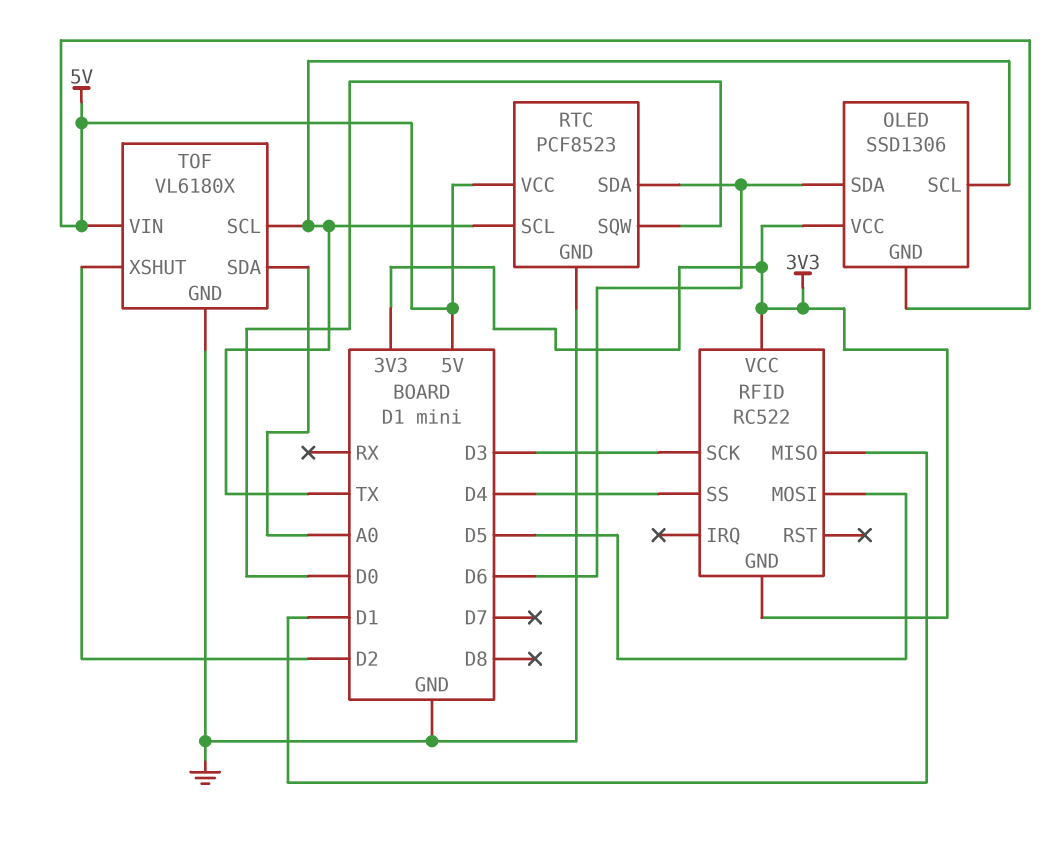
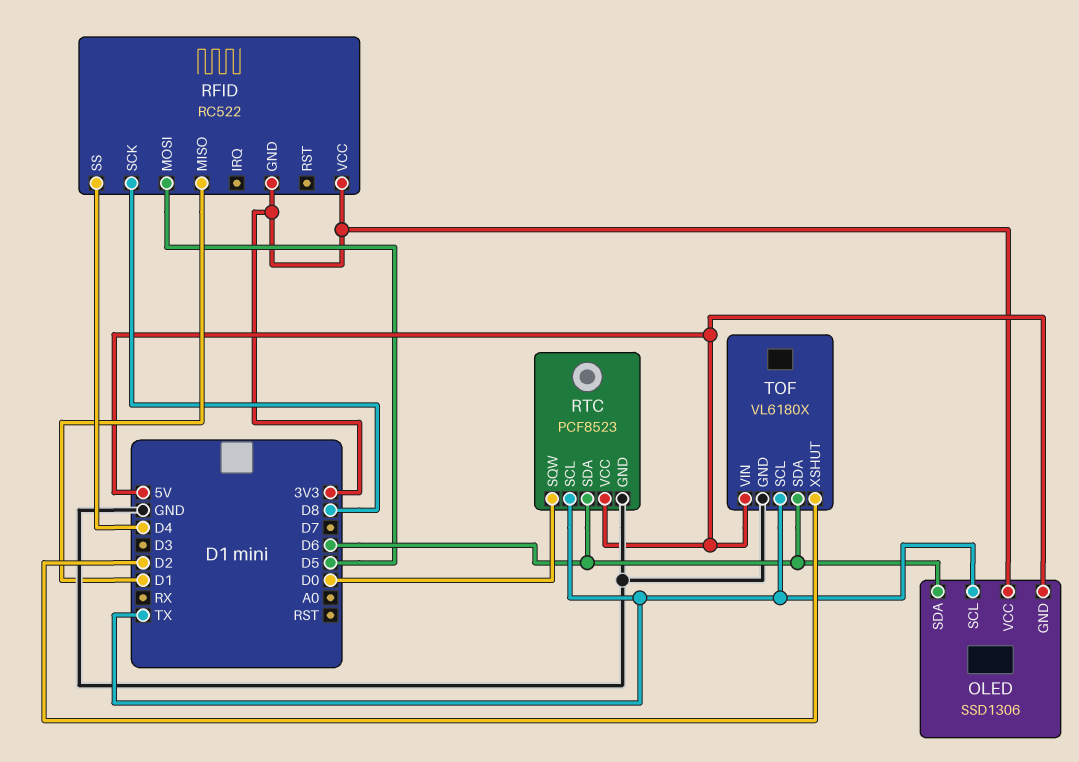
RFID pin SCK: D3 -> D8
TOF pin SDA: A0 -> D6

